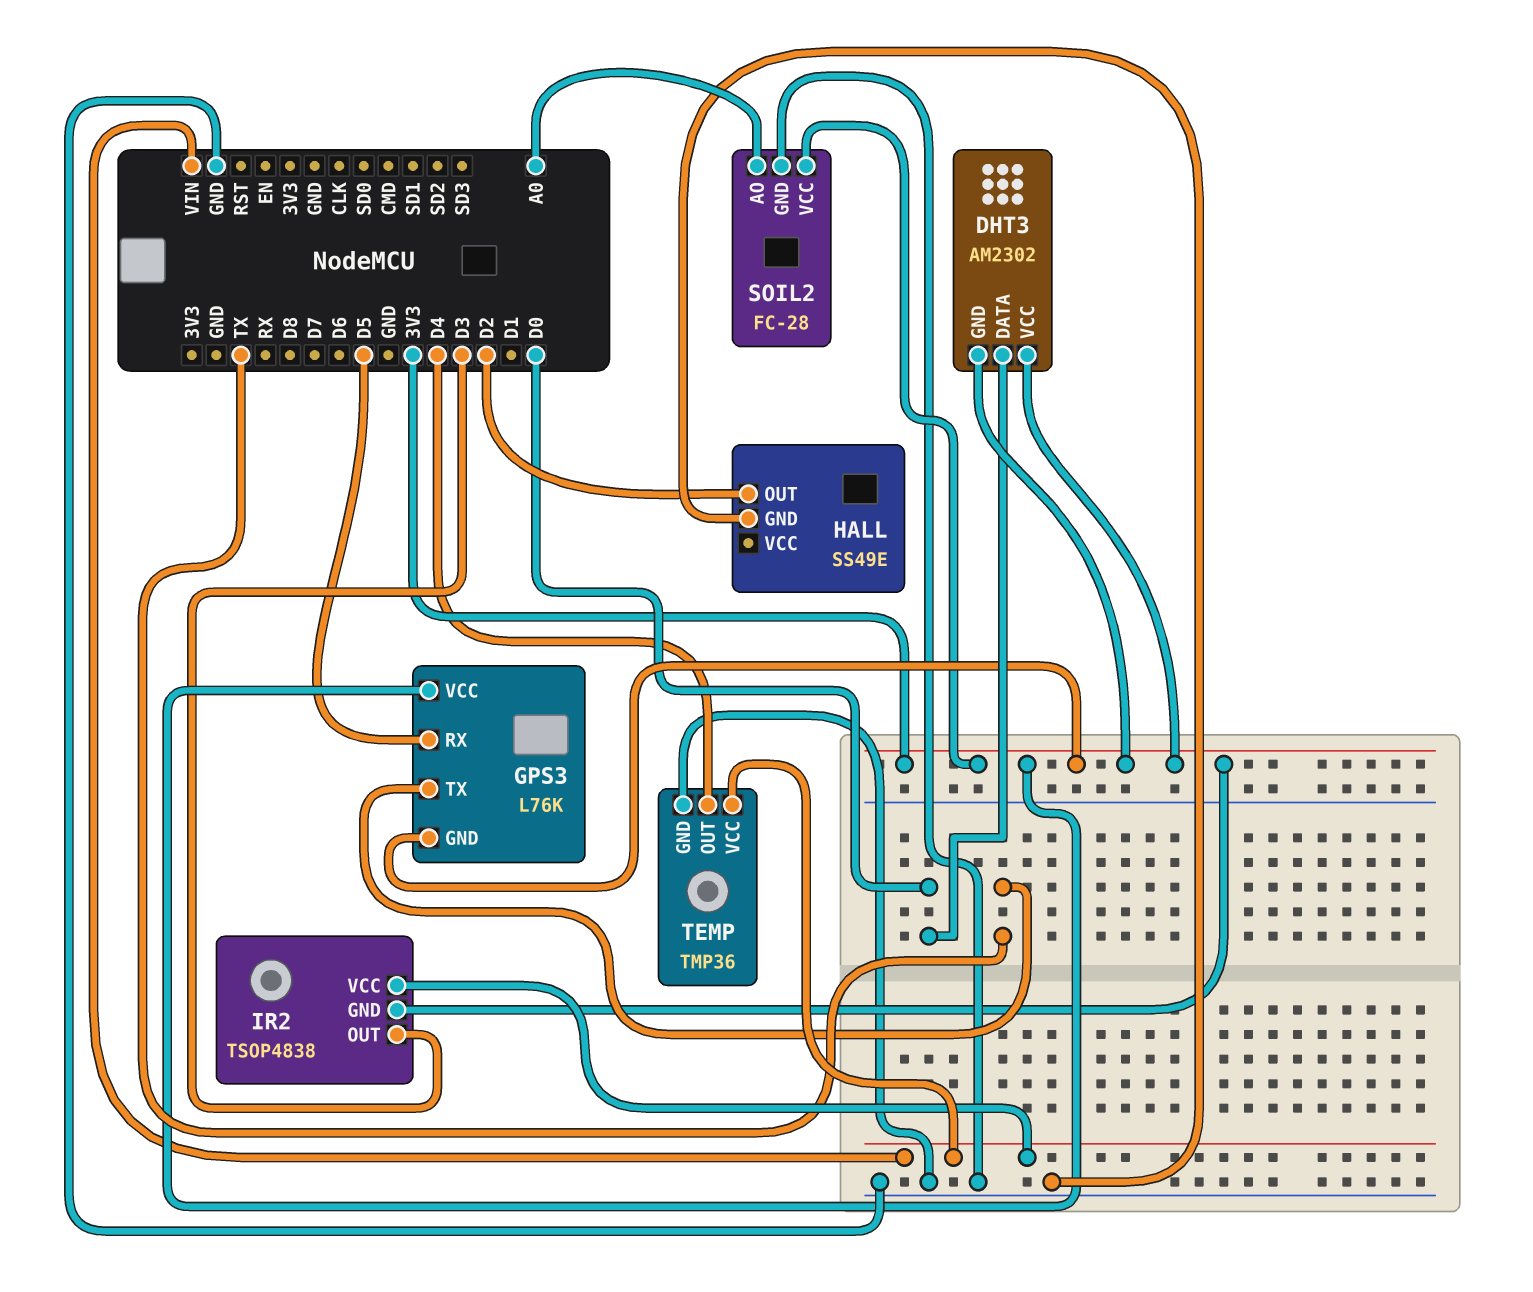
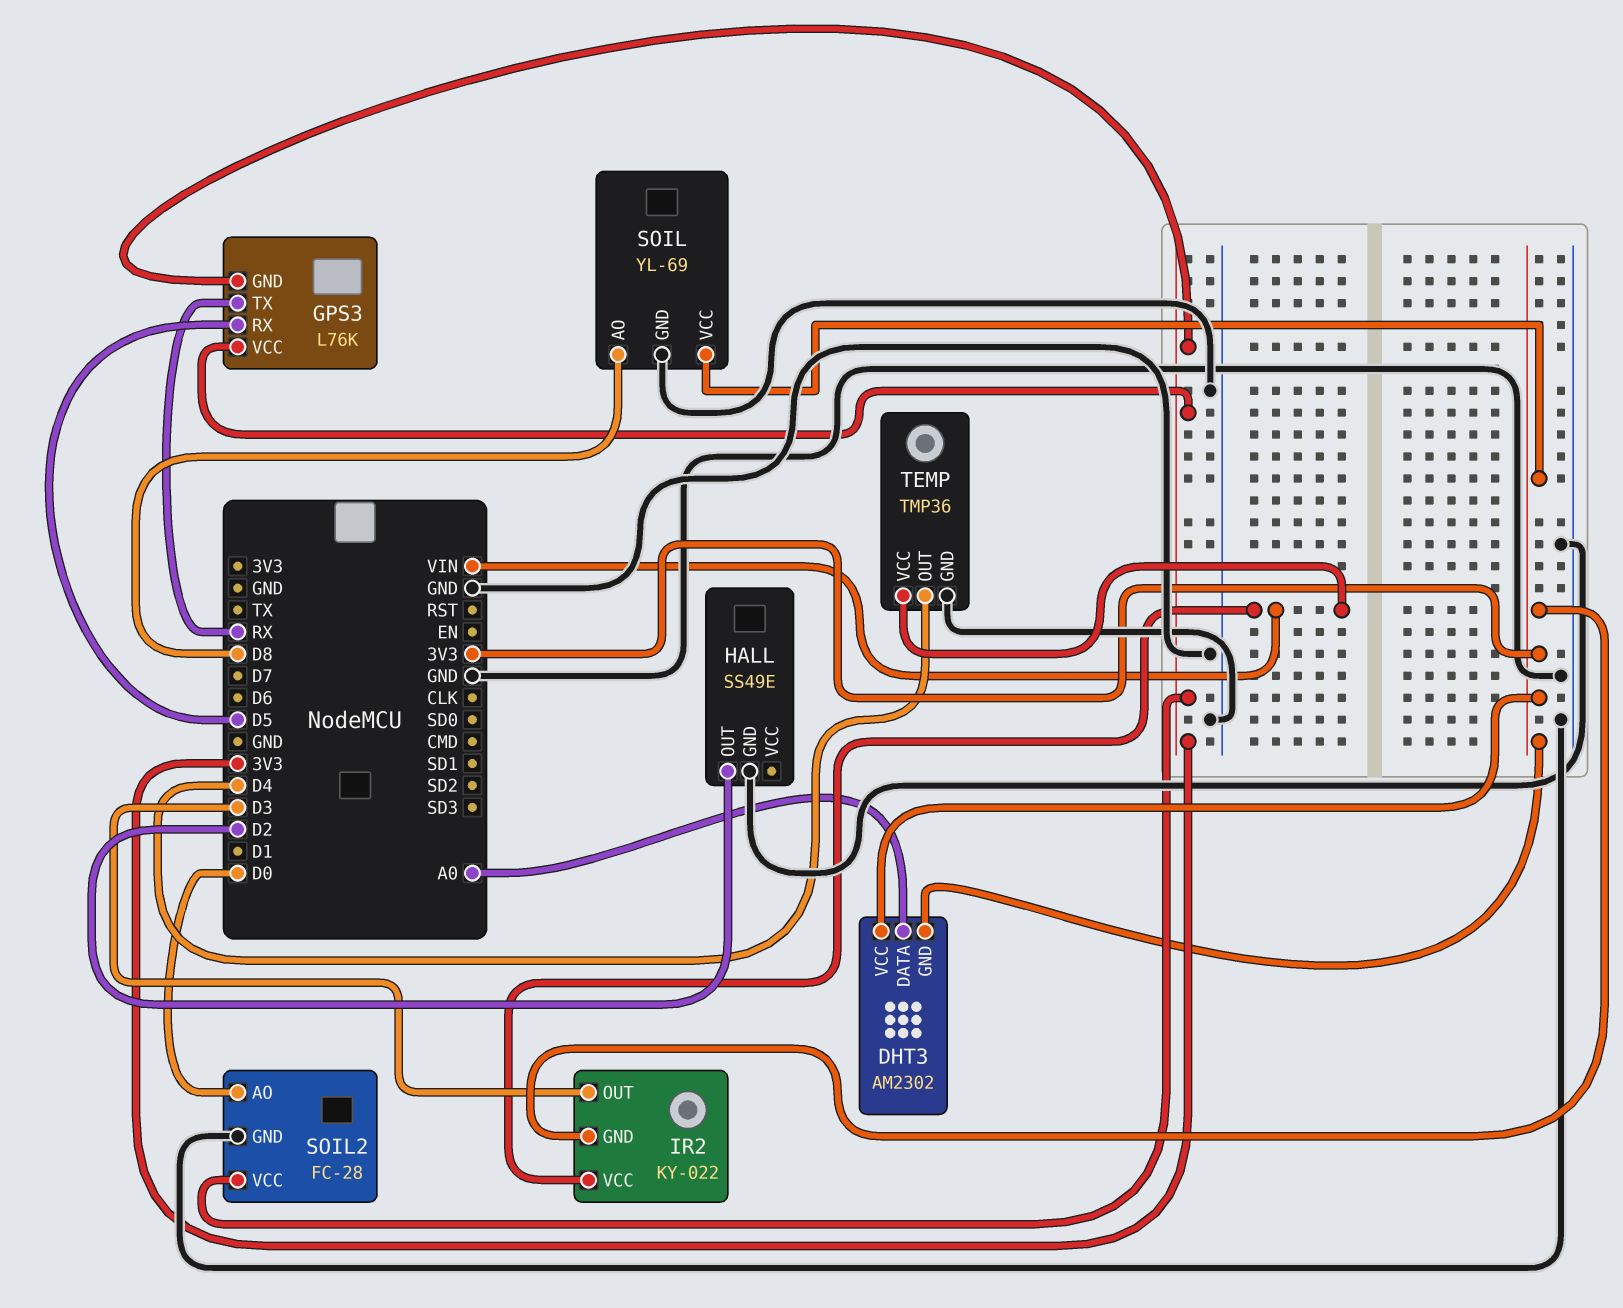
DHT3 pin DATA: D0 -> A0
GPS3 pin TX: TX -> RX
IR2: TSOP4838 -> KY-022
SOIL: none -> YL-69
SOIL pin AO: none -> D8
SOIL pin GND: none -> GND
SOIL pin VCC: none -> 3V3
SOIL2 pin AO: A0 -> D0

